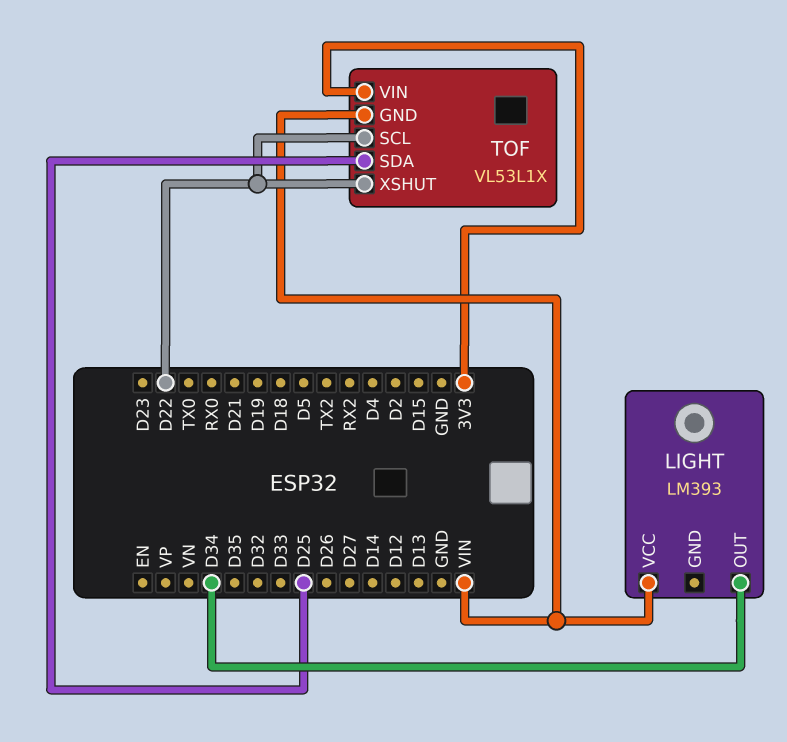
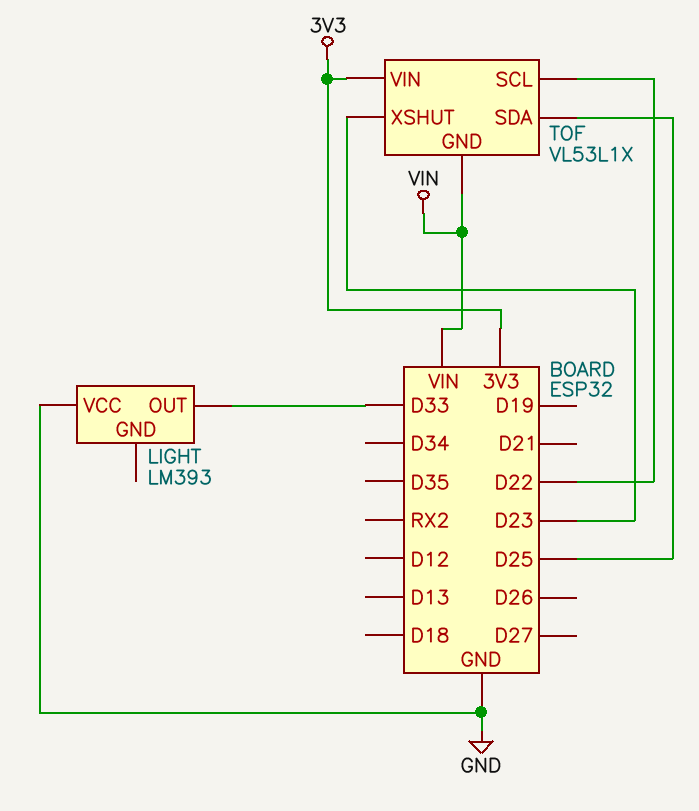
LIGHT pin OUT: D34 -> D33
LIGHT pin VCC: VIN -> GND
TOF pin XSHUT: D22 -> D23

